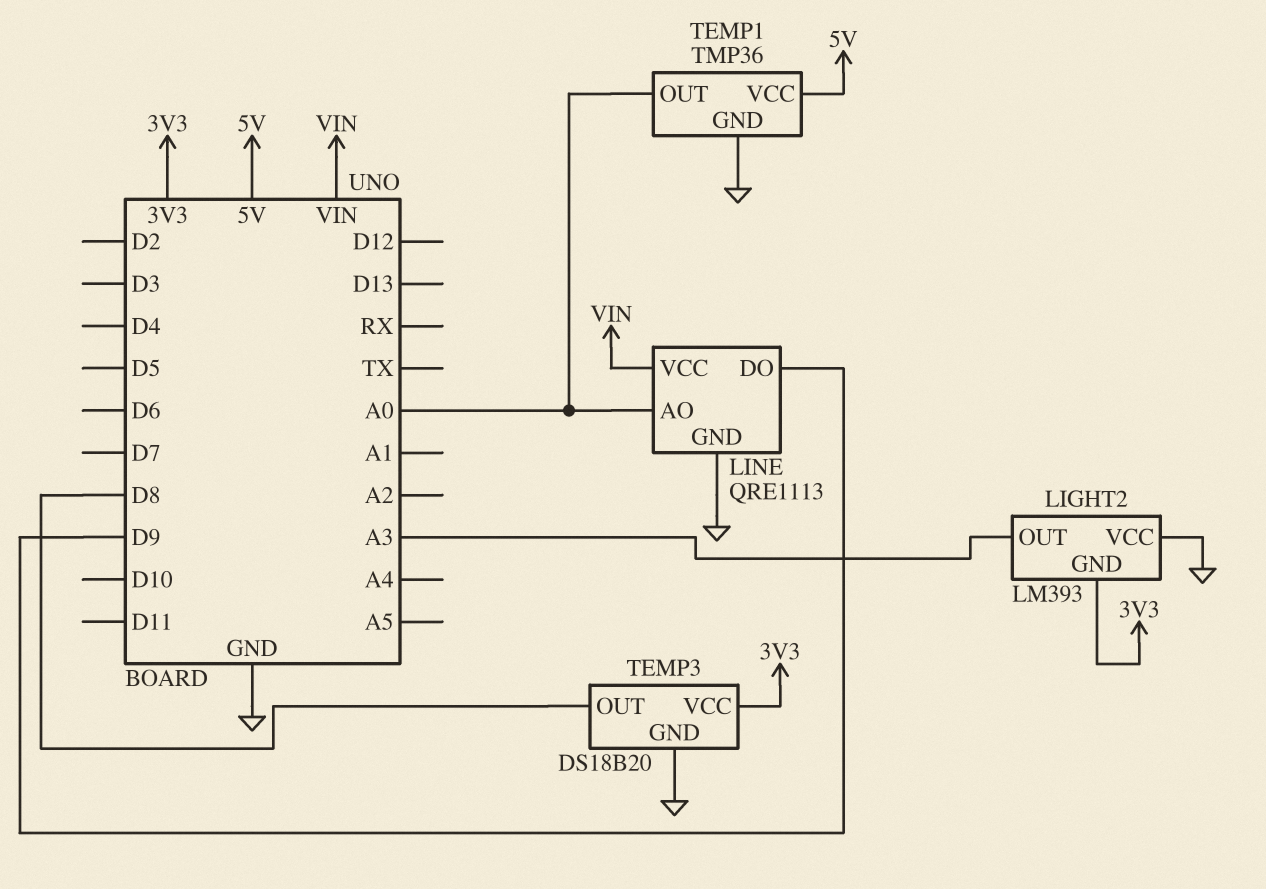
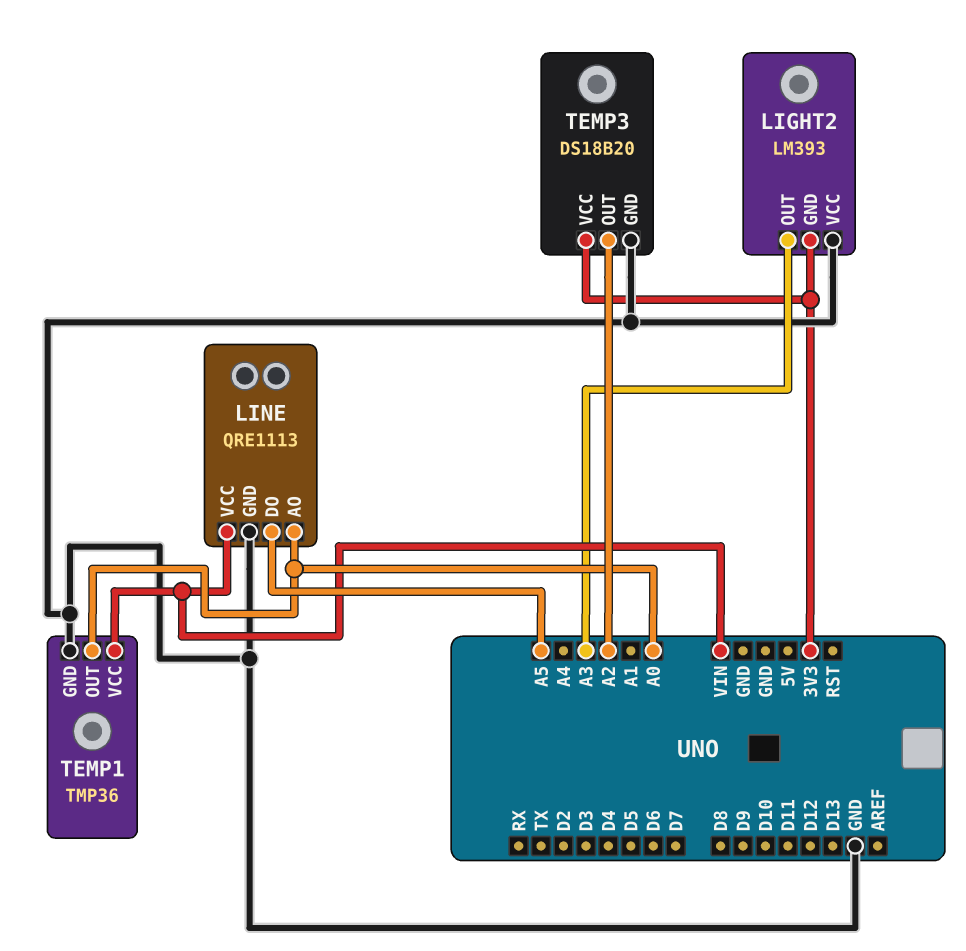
LINE pin DO: D9 -> A5
TEMP1 pin VCC: 5V -> VIN
TEMP3 pin OUT: D8 -> A2

